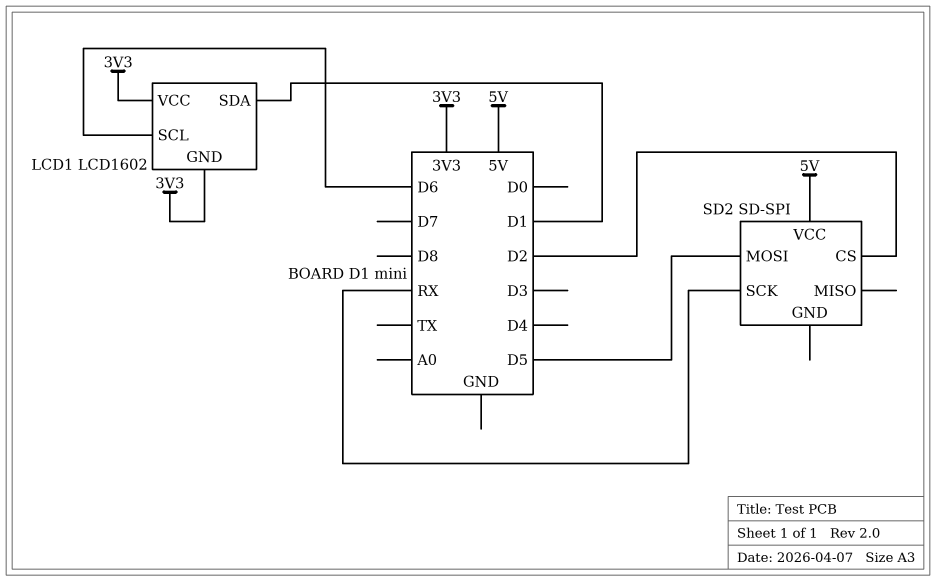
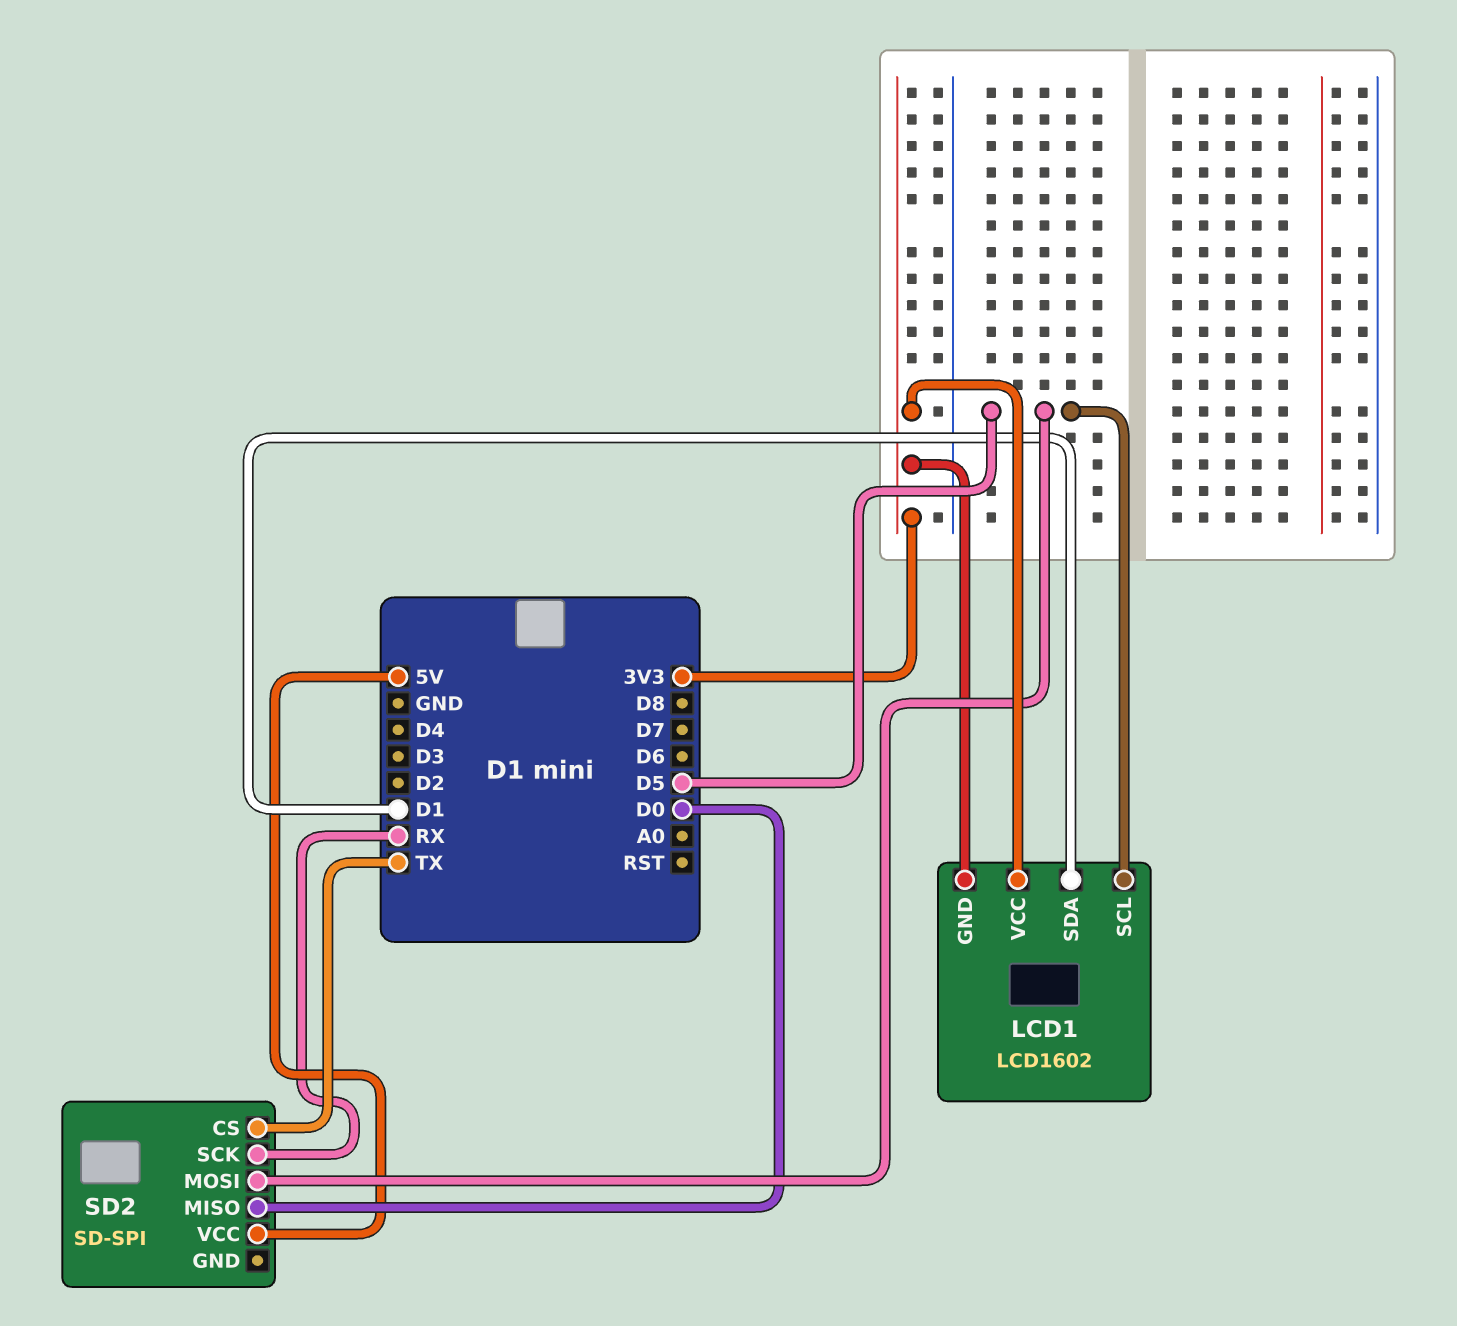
LCD1 pin SCL: D6 -> D5
SD2 pin CS: D2 -> TX
SD2 pin MISO: none -> D0

